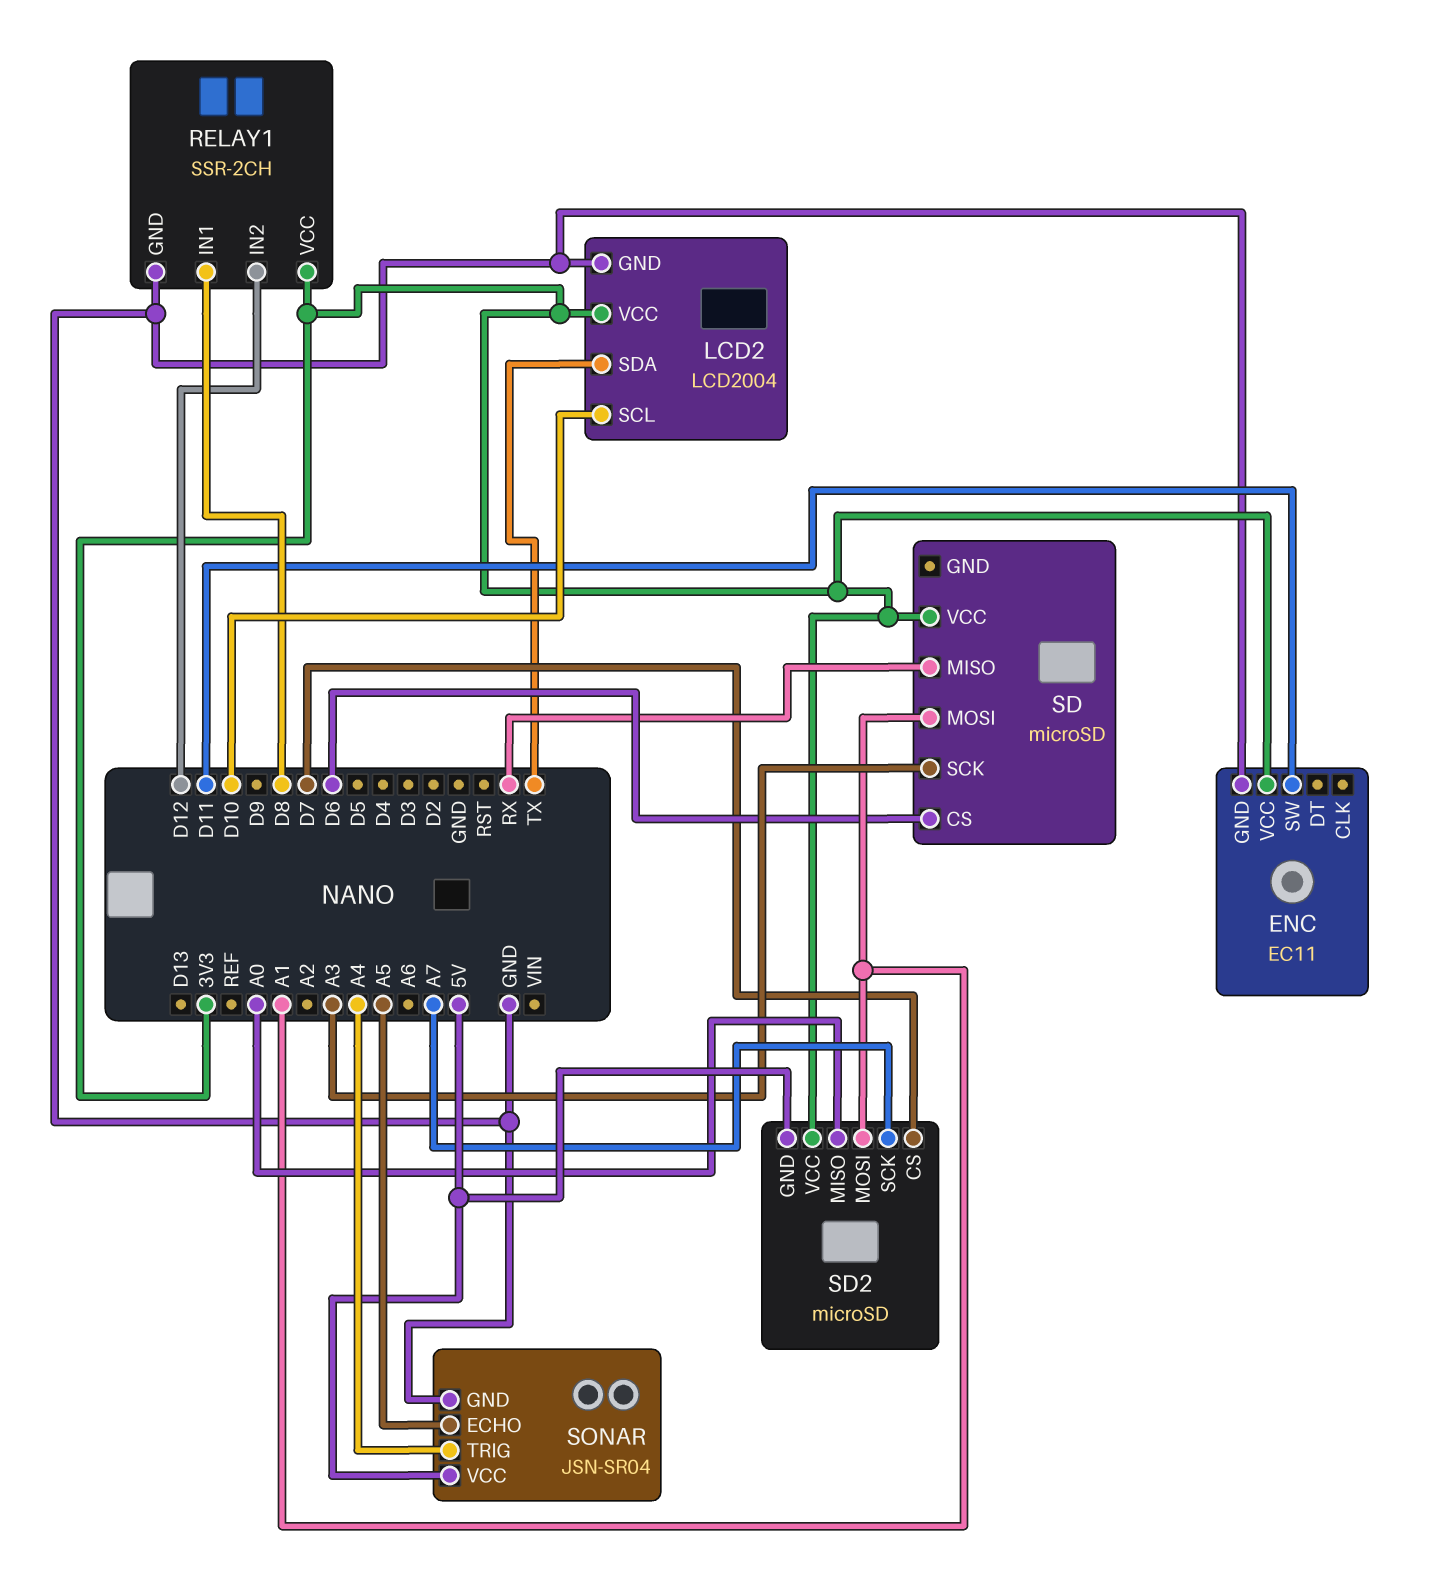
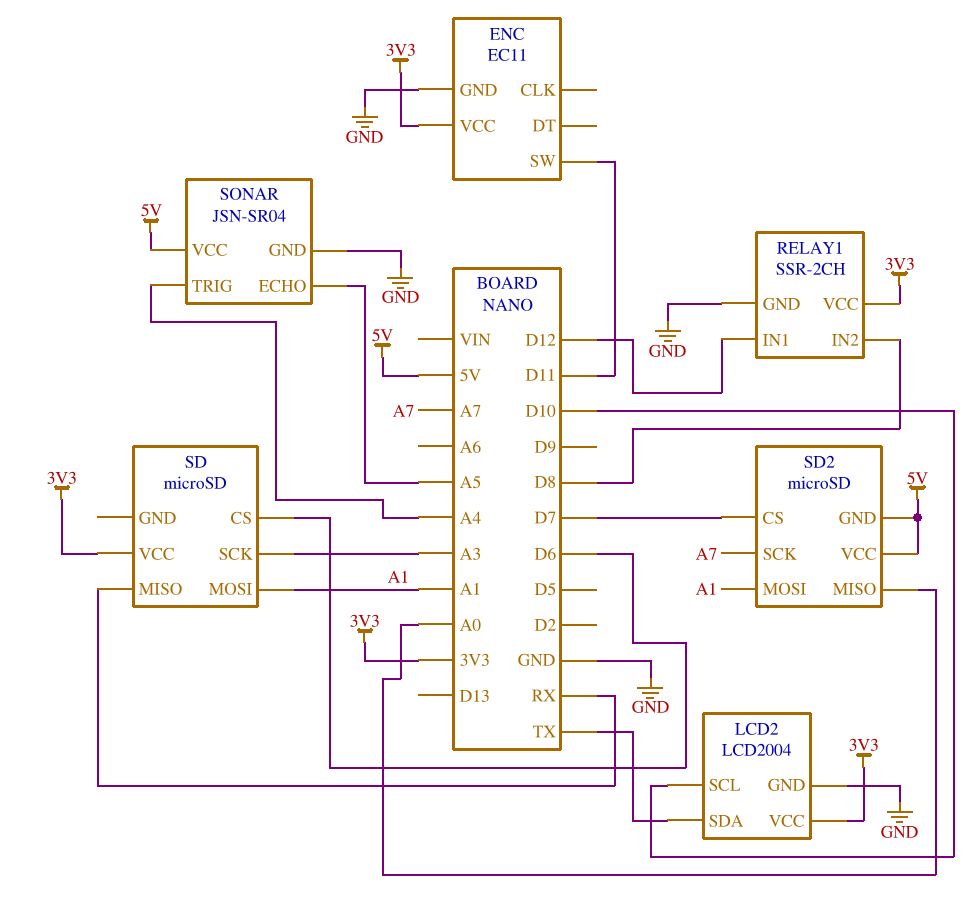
RELAY1 pin IN1: D8 -> D12
RELAY1 pin IN2: D12 -> D8
SD2 pin VCC: 3V3 -> 5V

